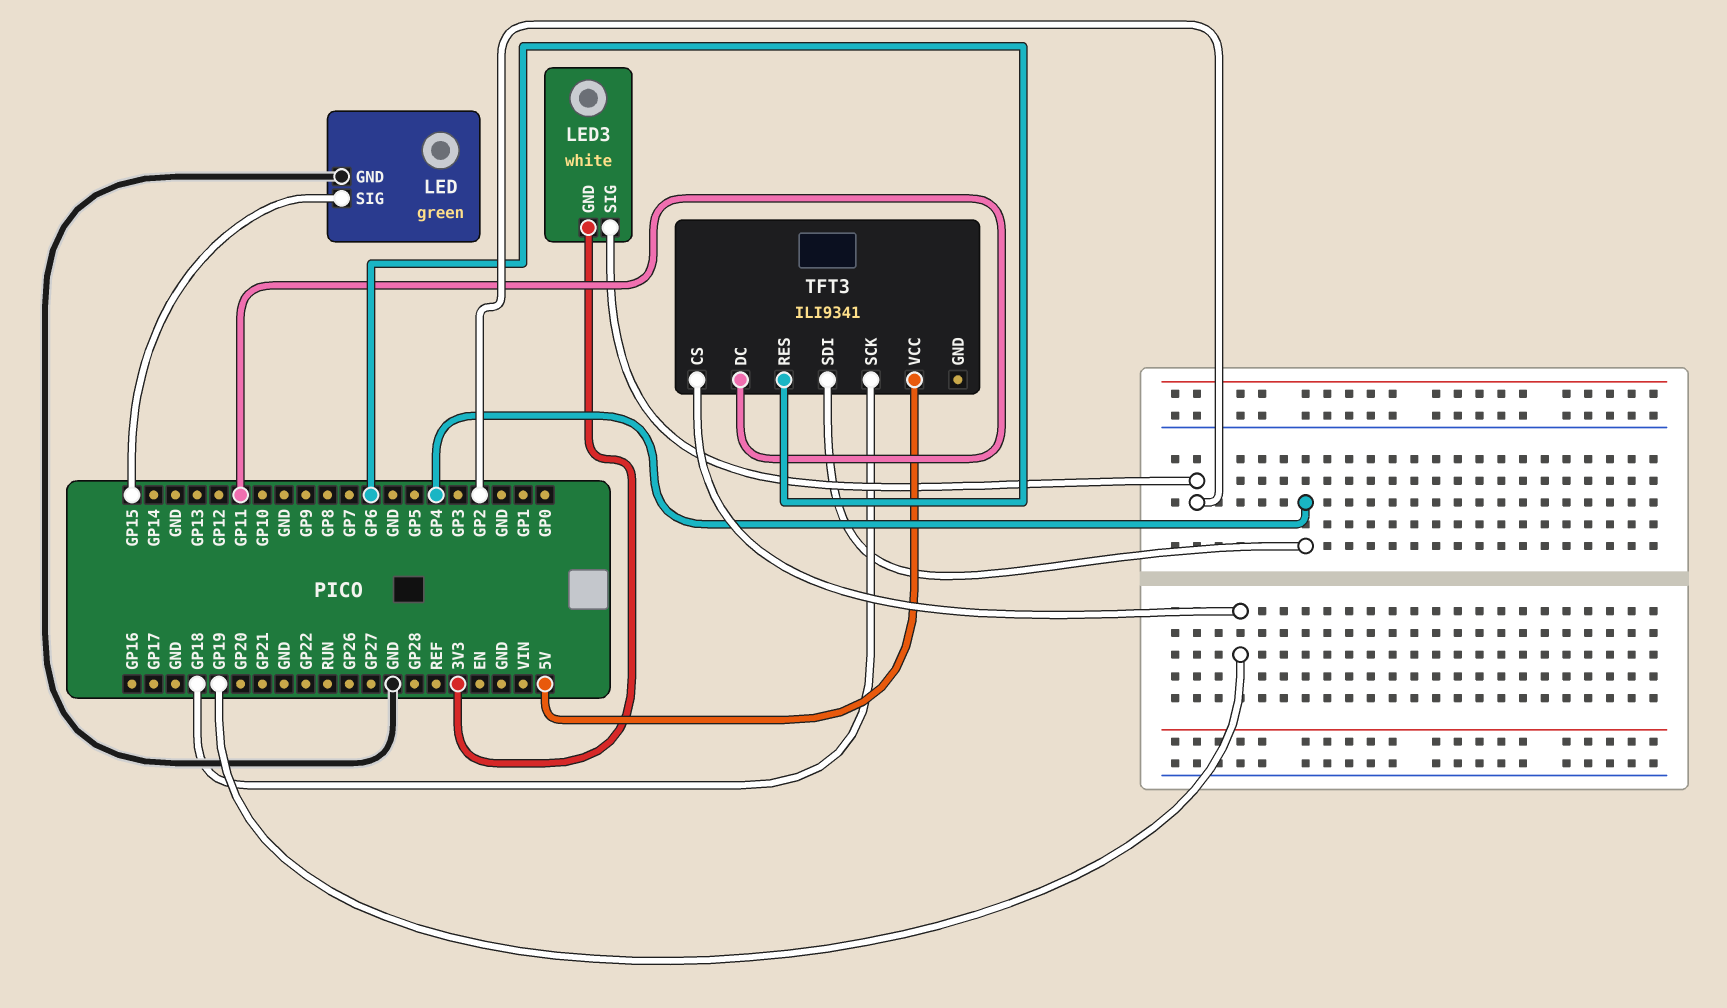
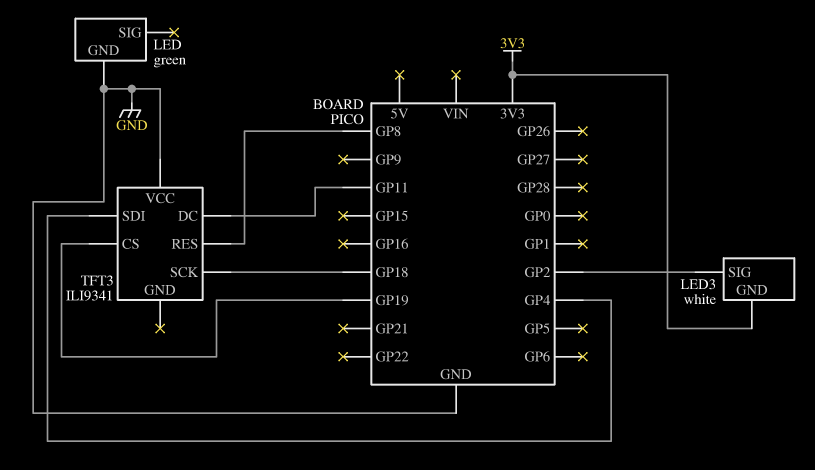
LED pin SIG: GP15 -> none
TFT3 pin RES: GP6 -> GP8
TFT3 pin VCC: 5V -> GND

